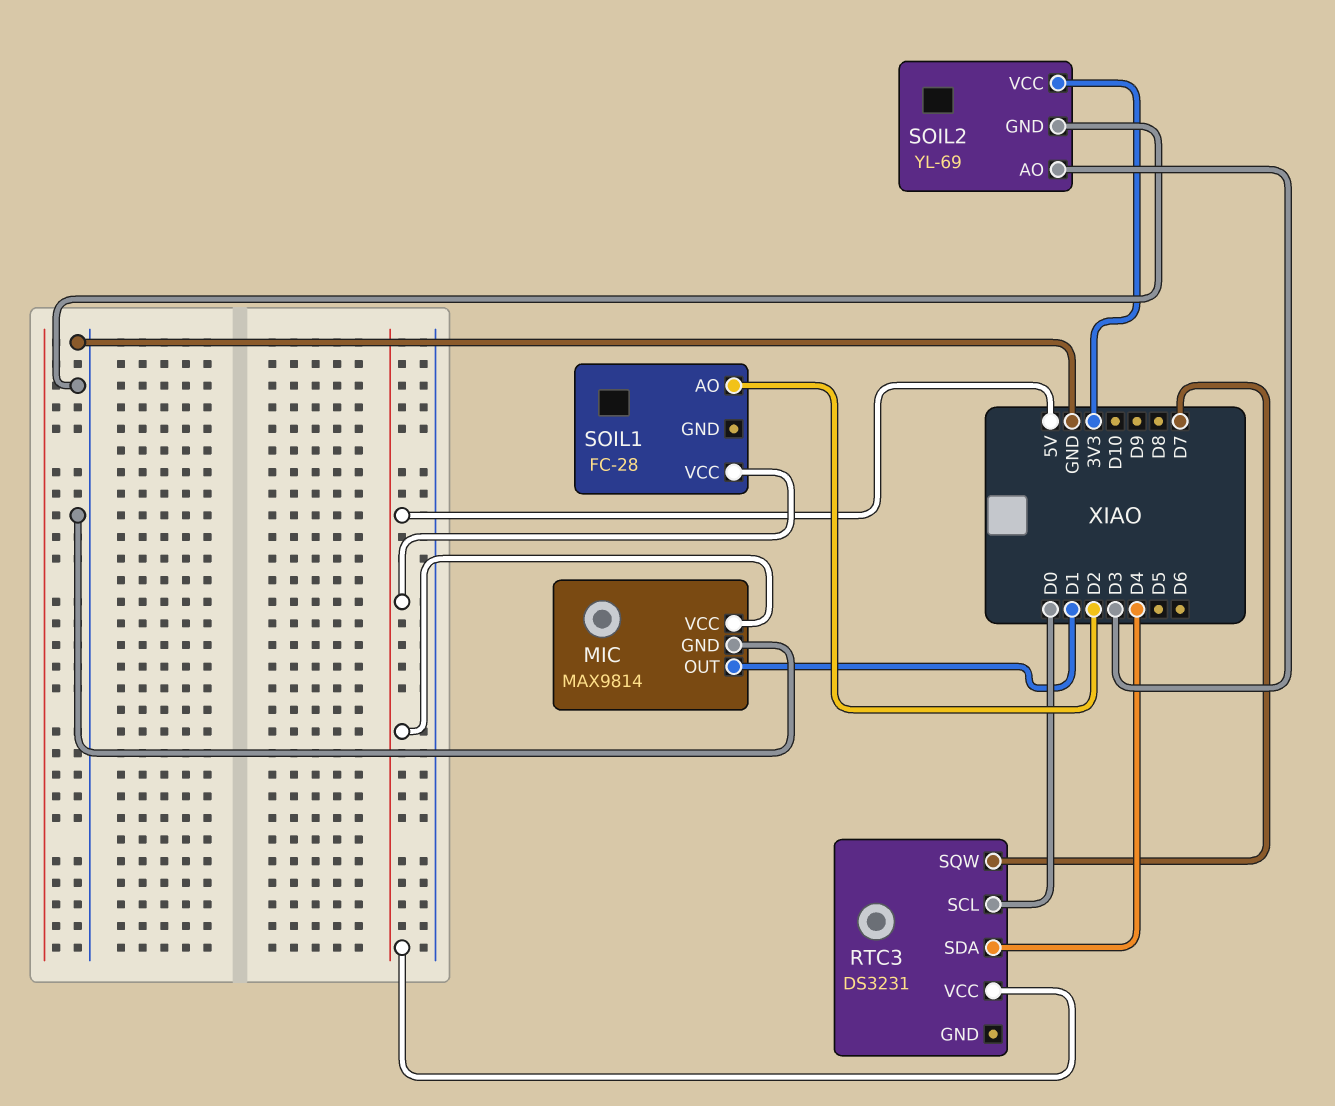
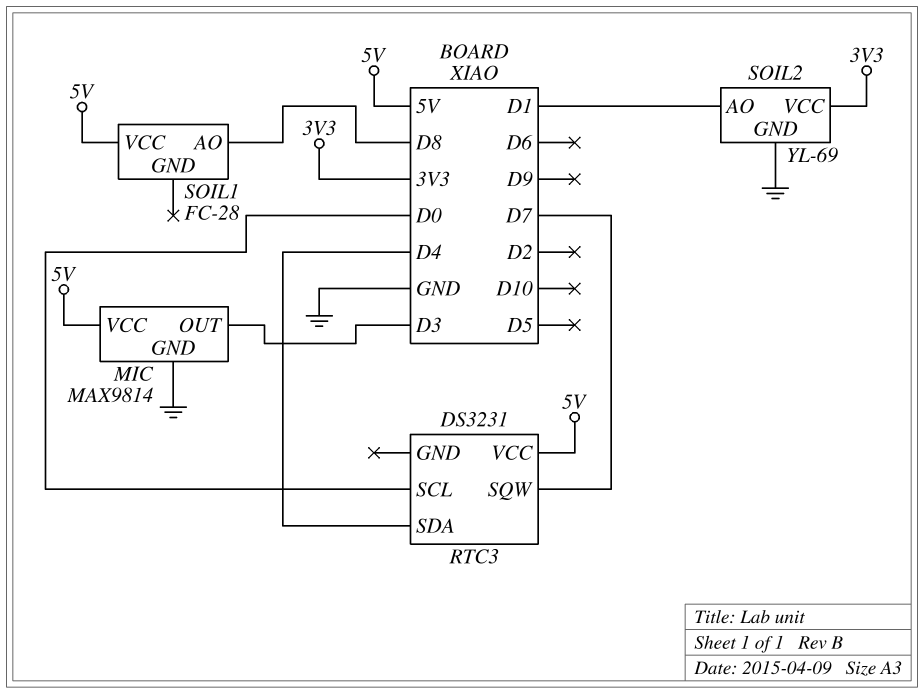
MIC pin OUT: D1 -> D3
SOIL1 pin AO: D2 -> D8
SOIL2 pin AO: D3 -> D1

